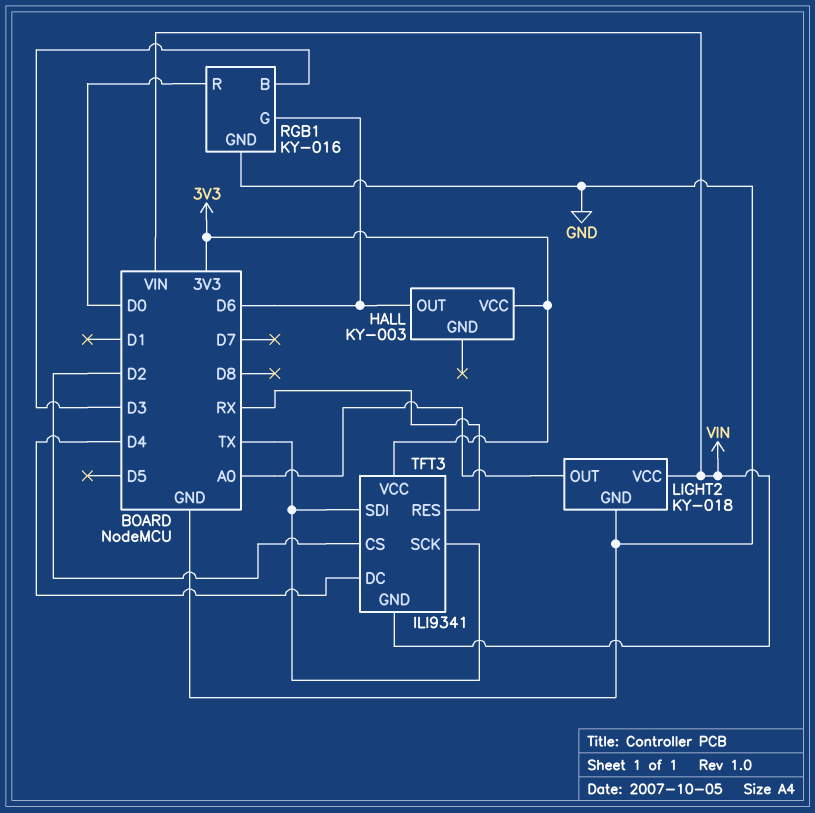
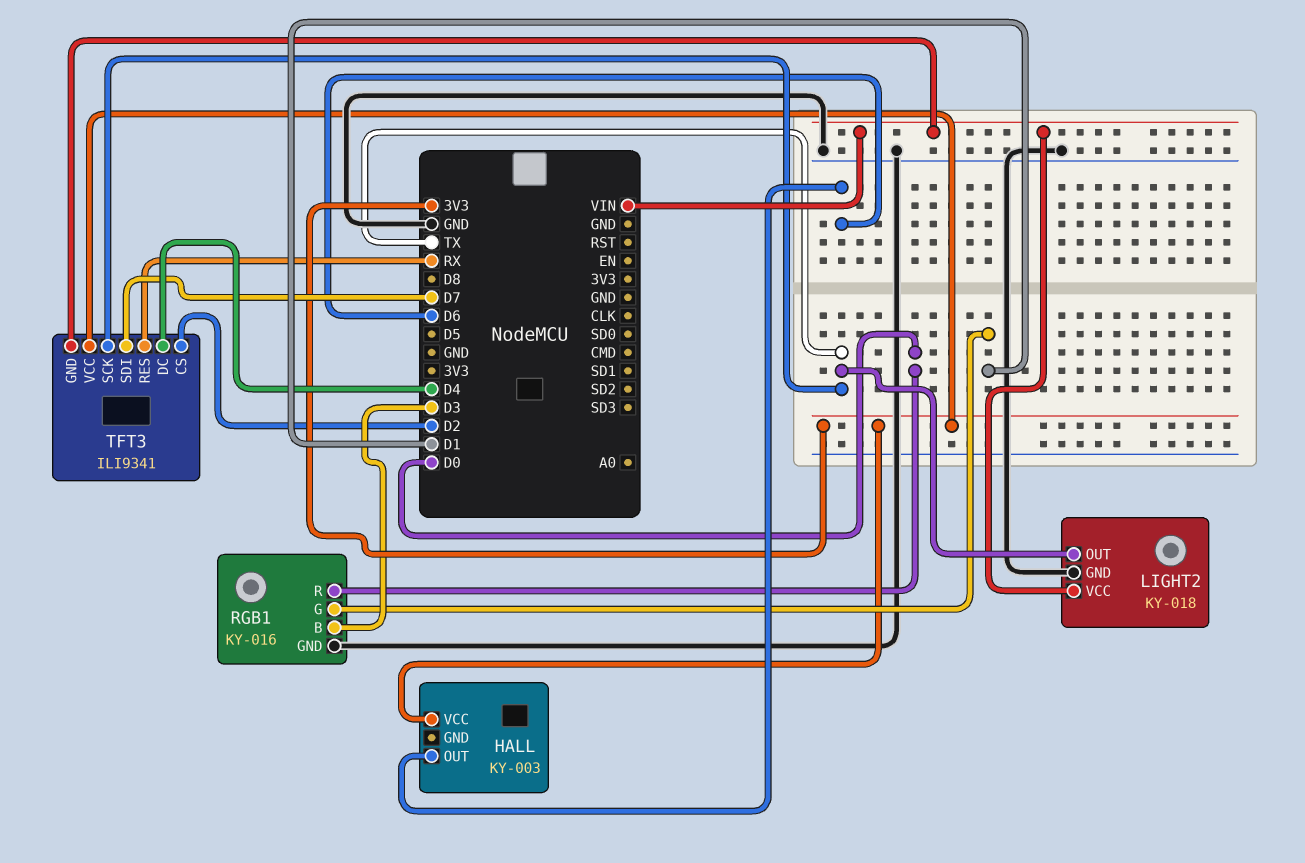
LIGHT2 pin OUT: A0 -> TX
RGB1 pin G: D6 -> D1
TFT3 pin SDI: TX -> D7

